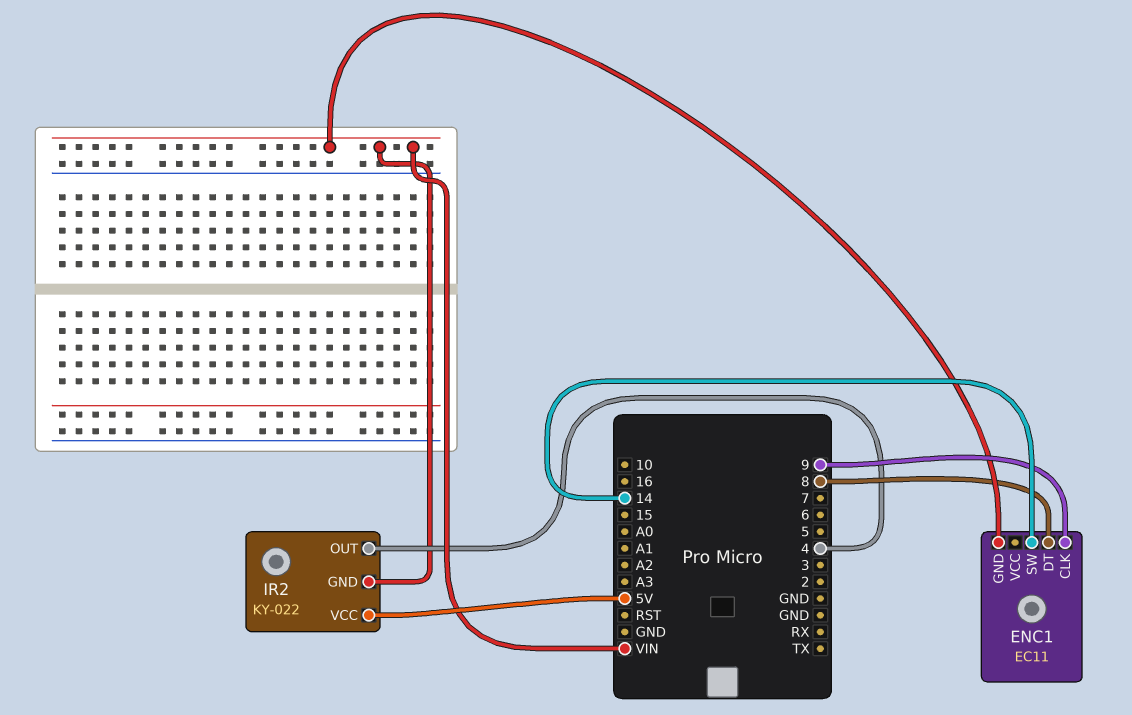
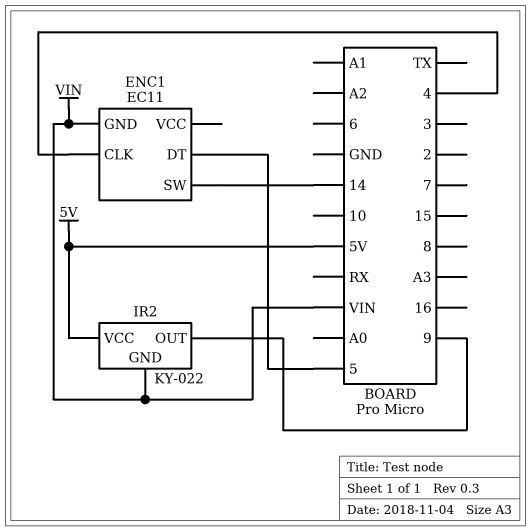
ENC1 pin CLK: 9 -> 4
ENC1 pin DT: 8 -> 5
IR2 pin OUT: 4 -> 9

